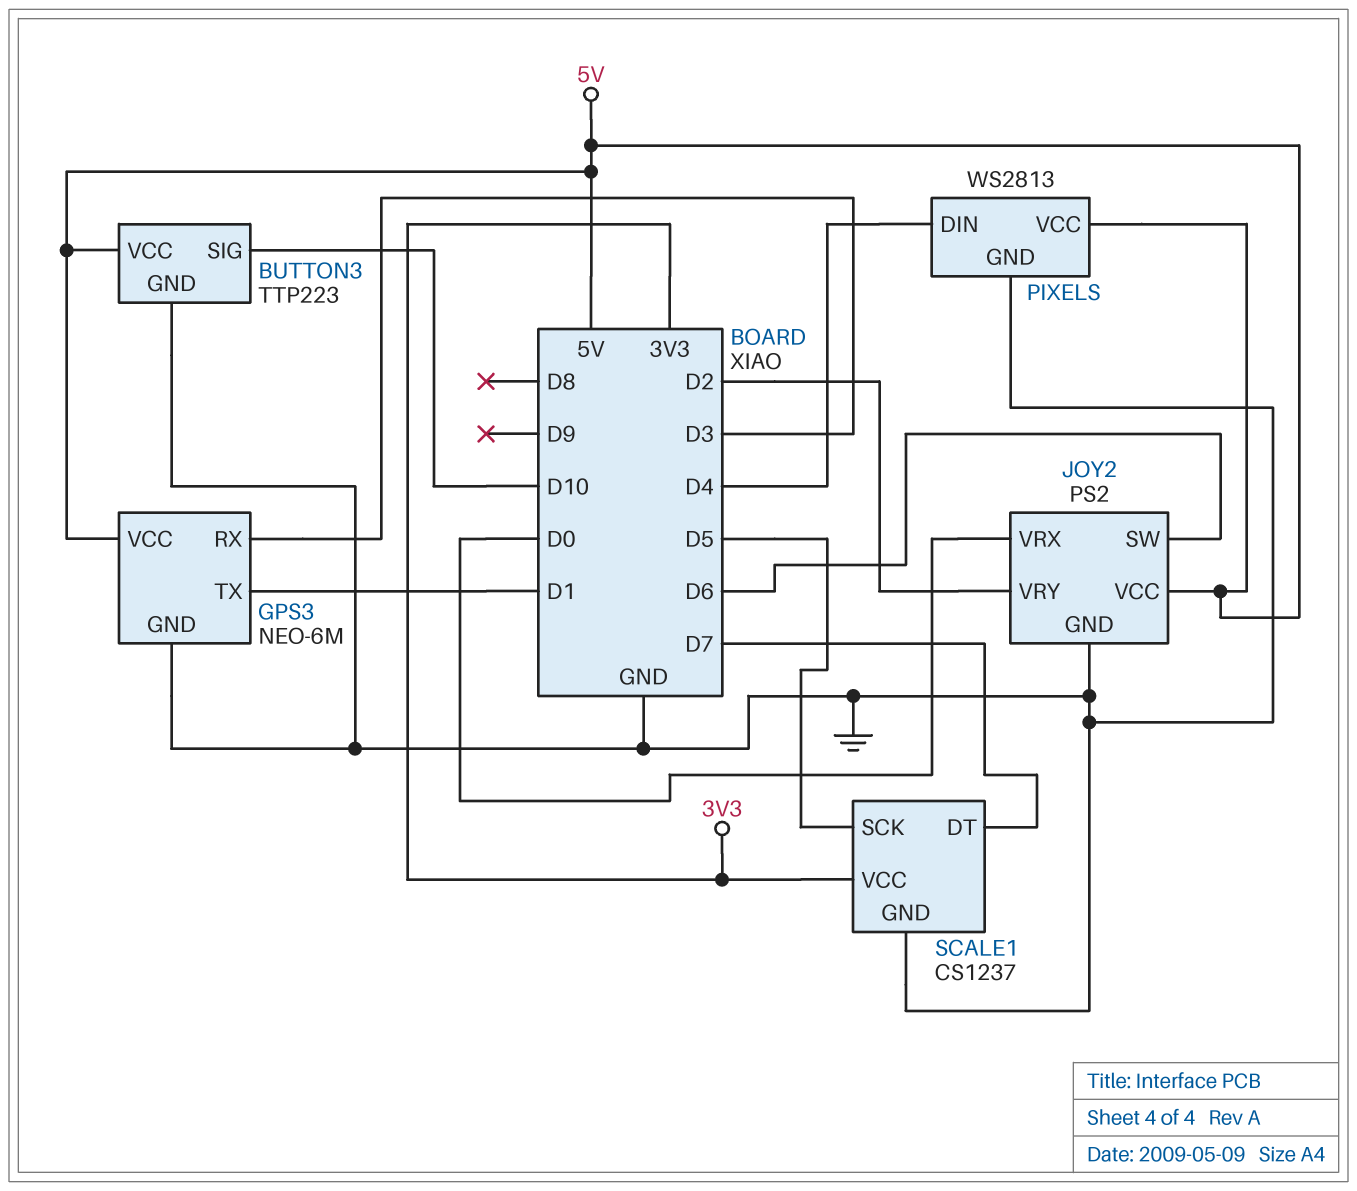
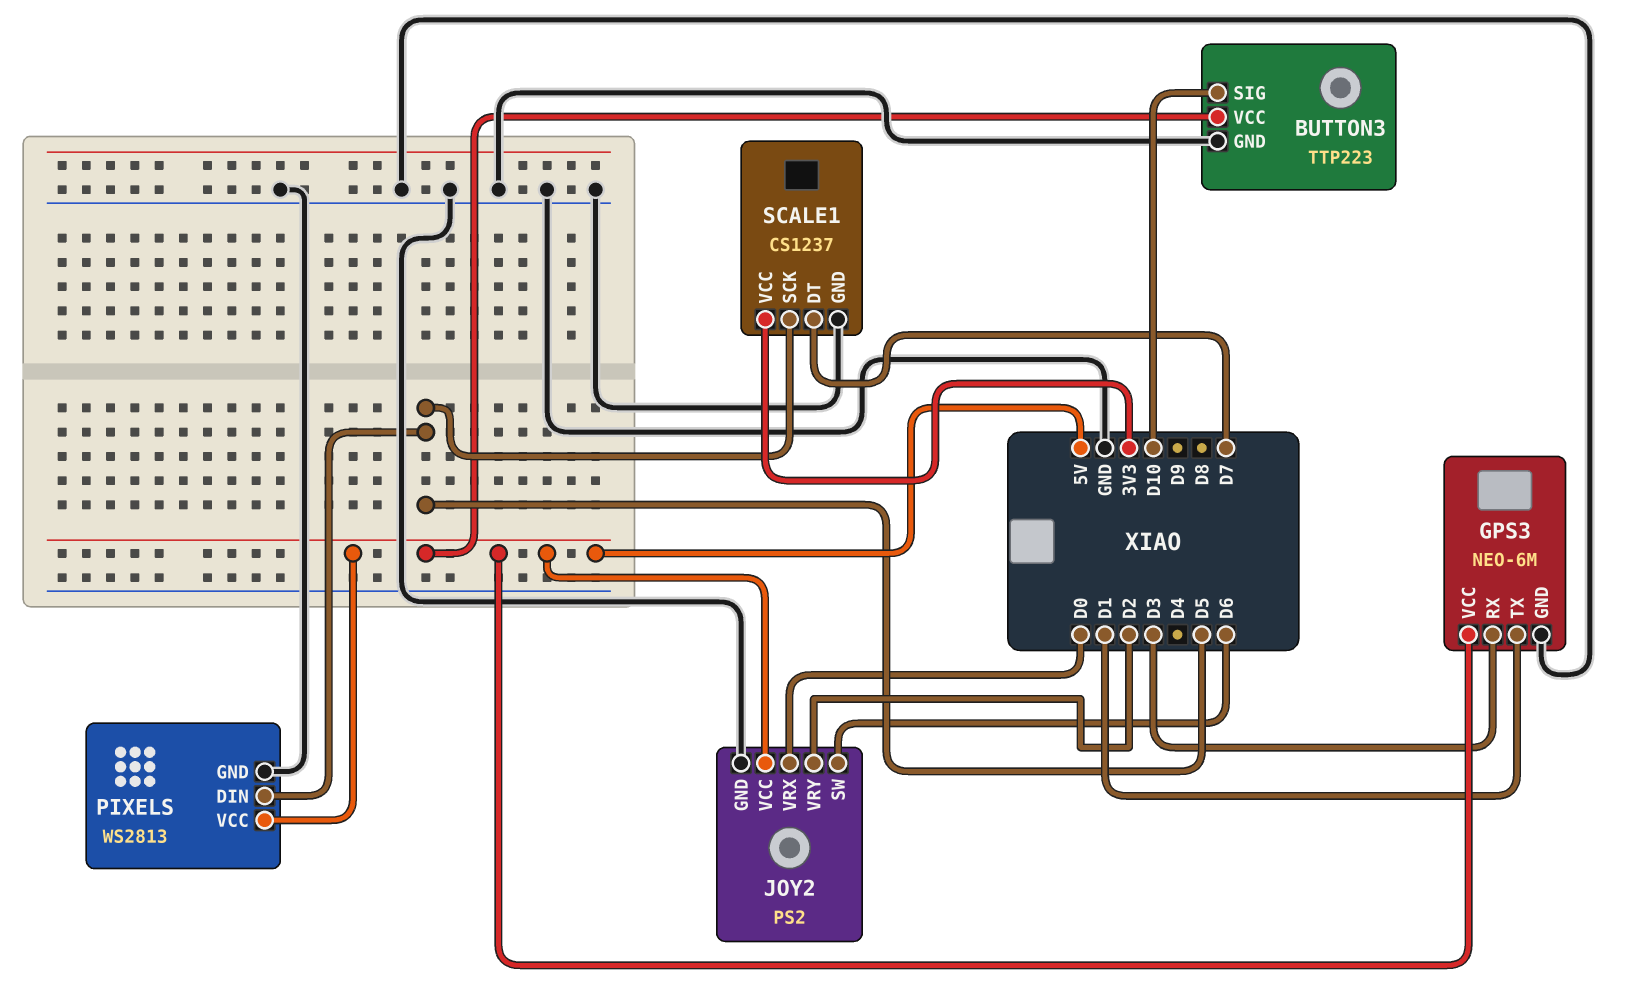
PIXELS pin DIN: D4 -> D5

